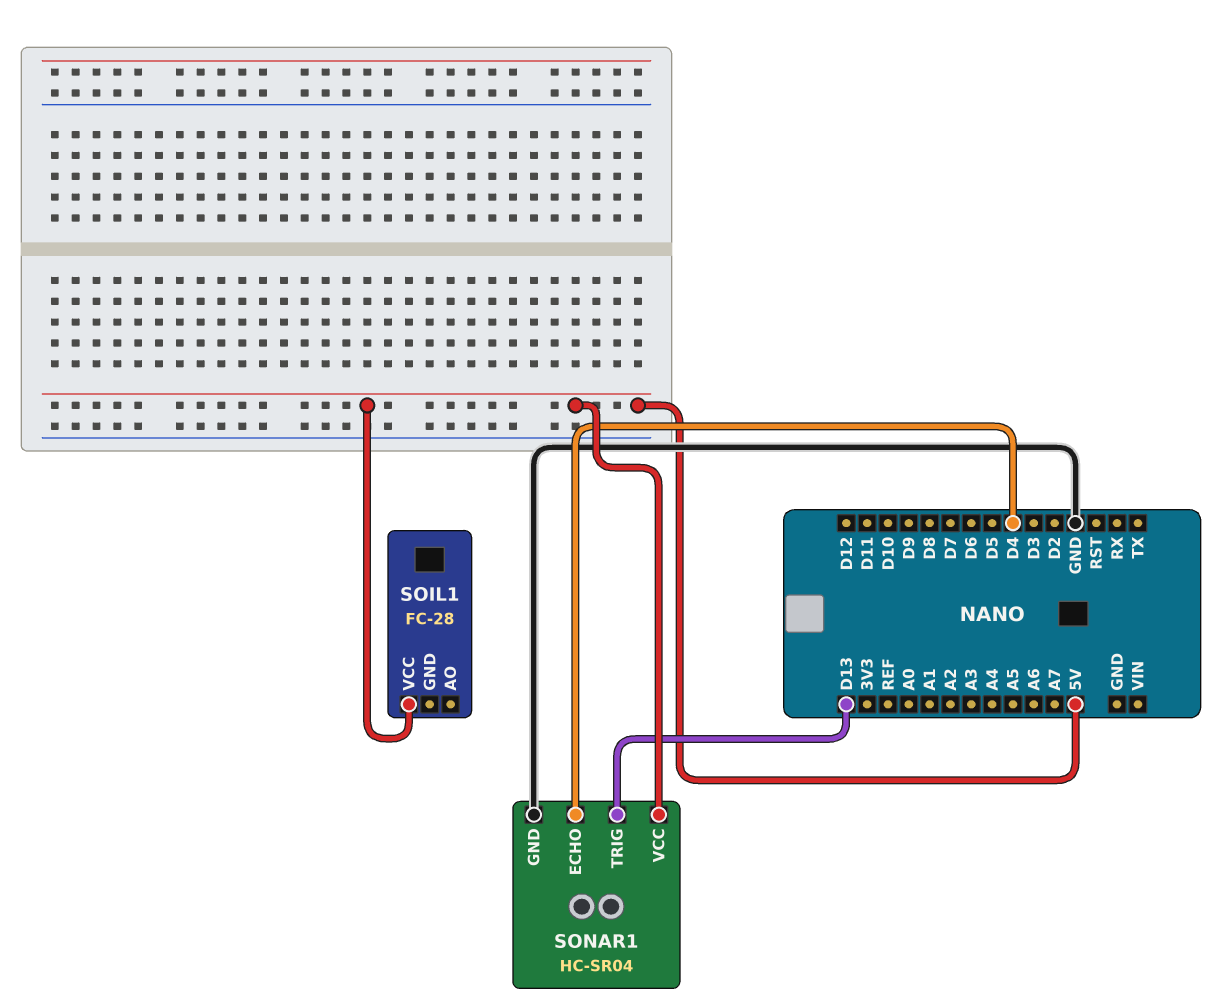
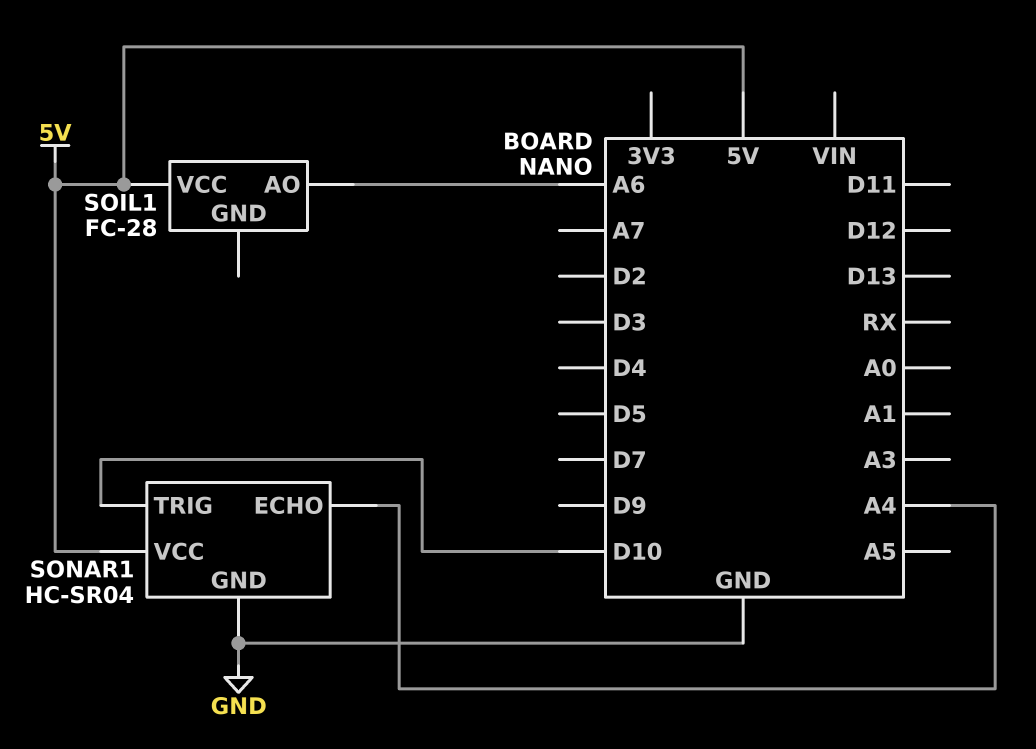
SOIL1 pin AO: none -> A6
SONAR1 pin ECHO: D4 -> A4
SONAR1 pin TRIG: D13 -> D10

